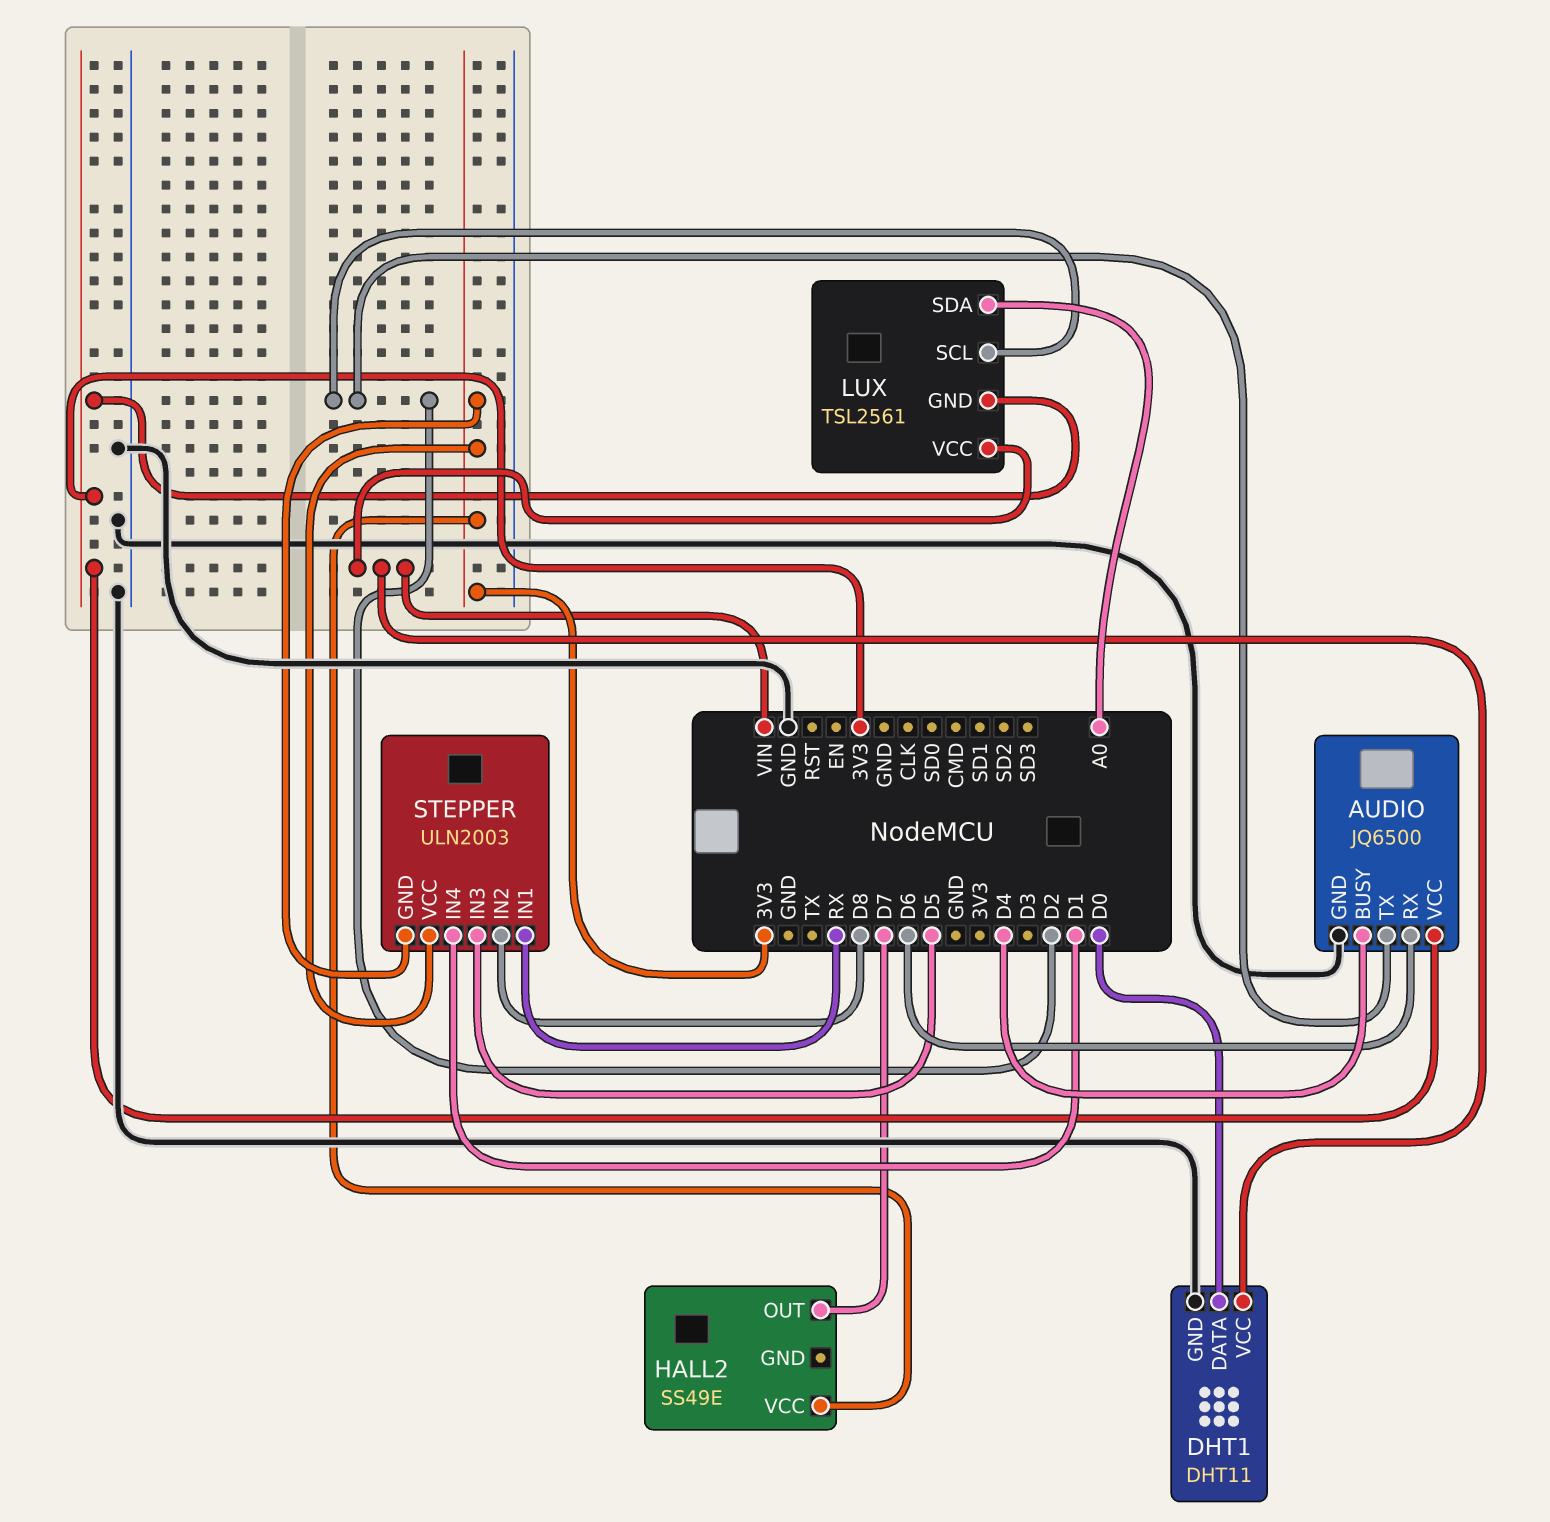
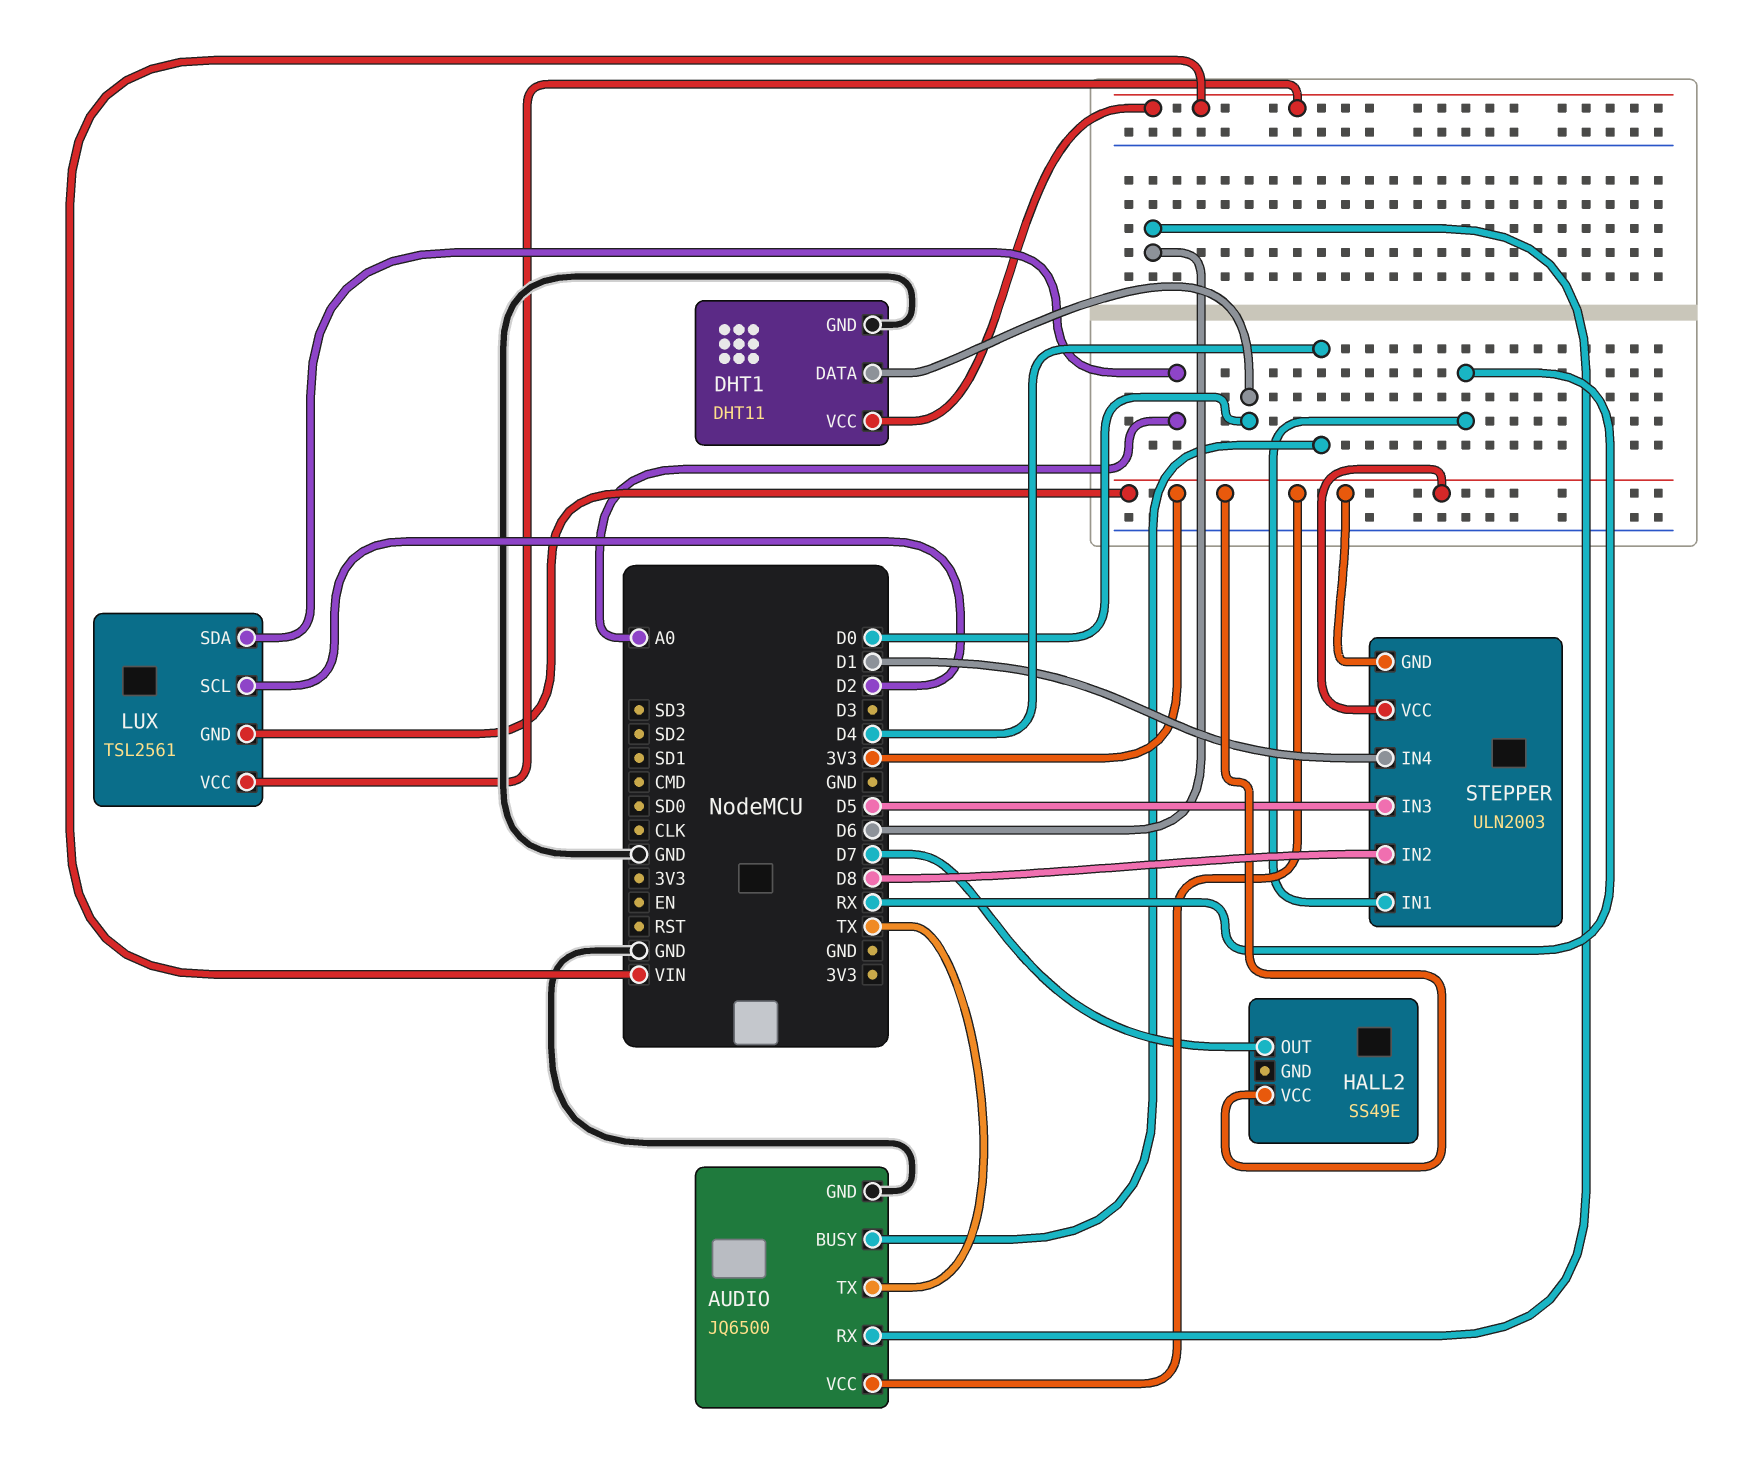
AUDIO pin TX: D2 -> TX

